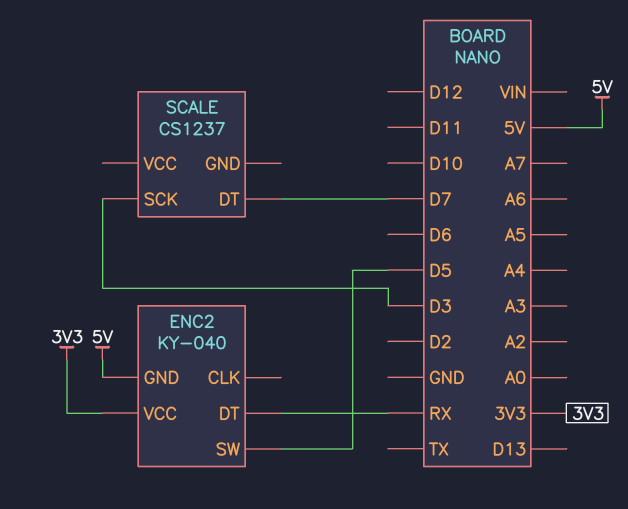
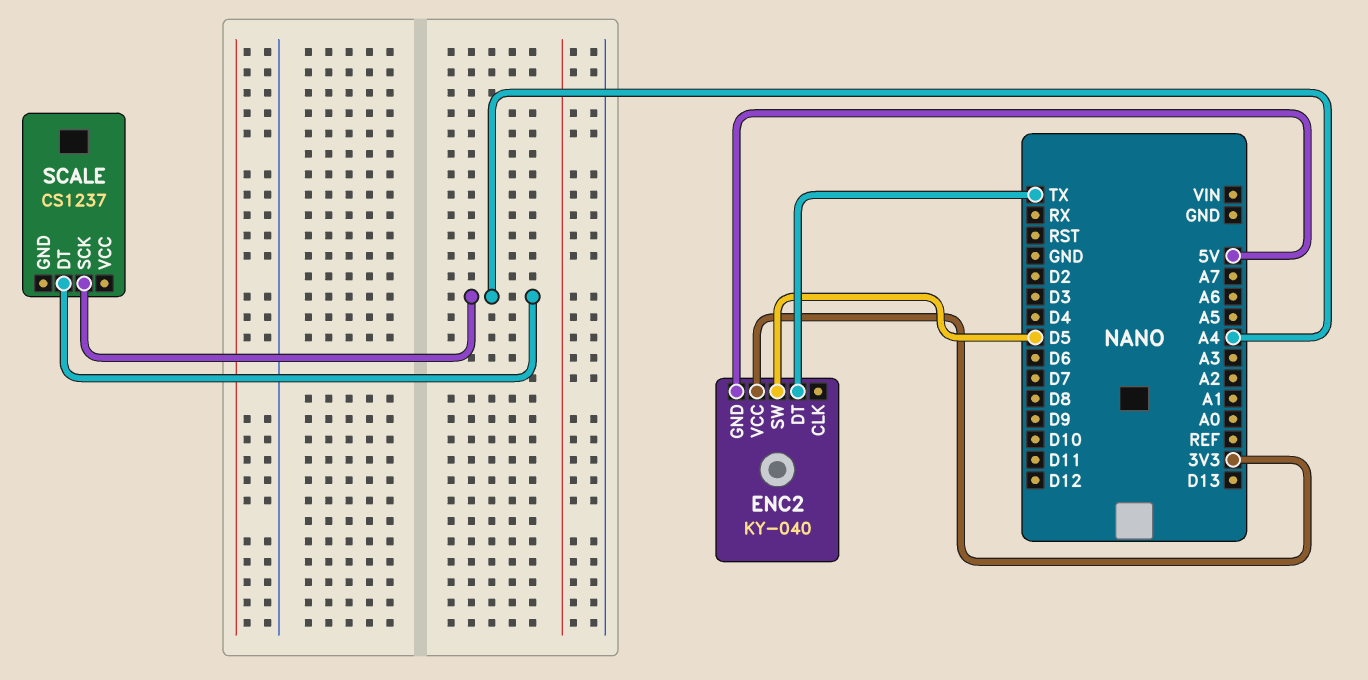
ENC2 pin DT: RX -> TX
SCALE pin DT: D7 -> A4
SCALE pin SCK: D3 -> A4

